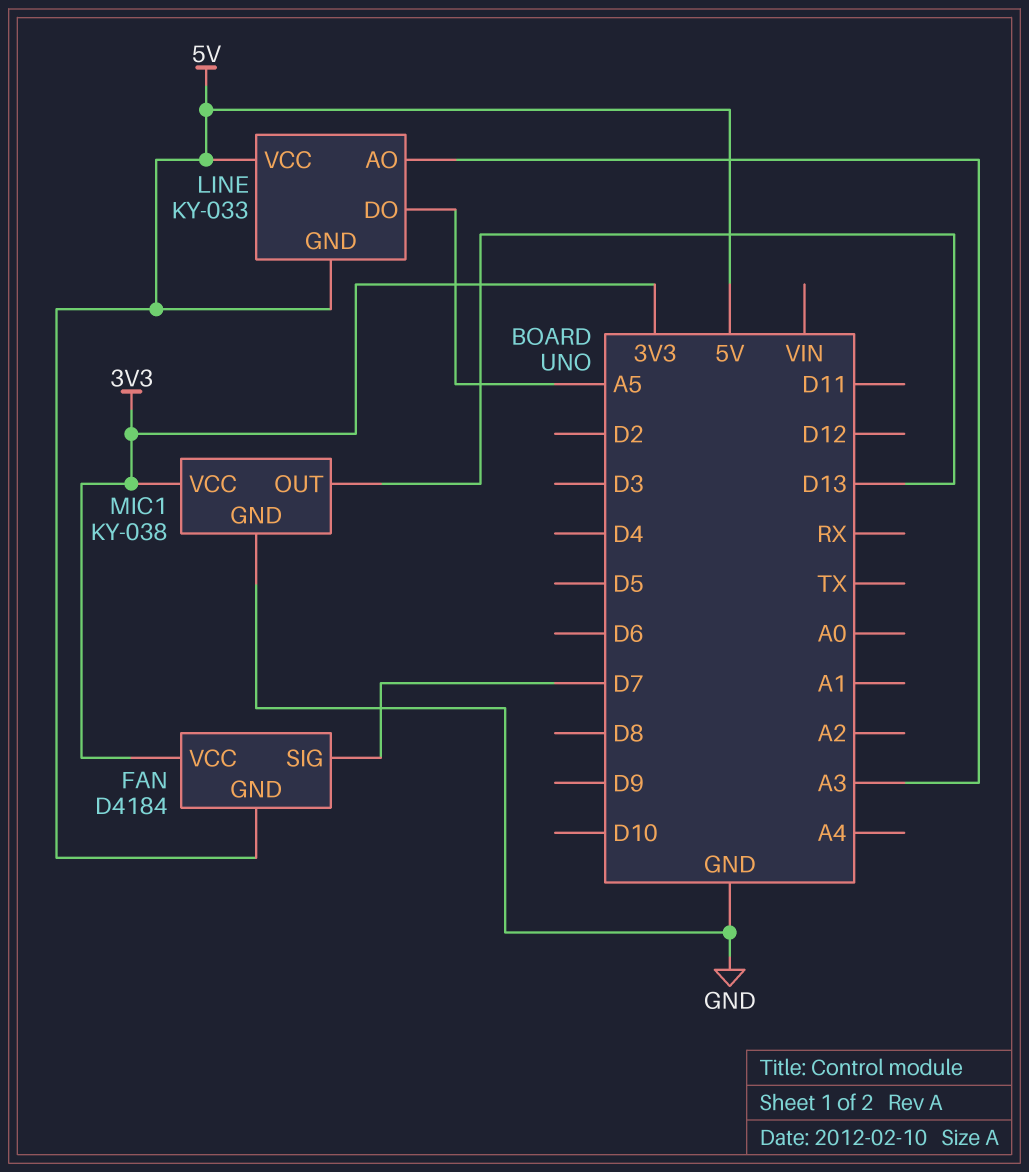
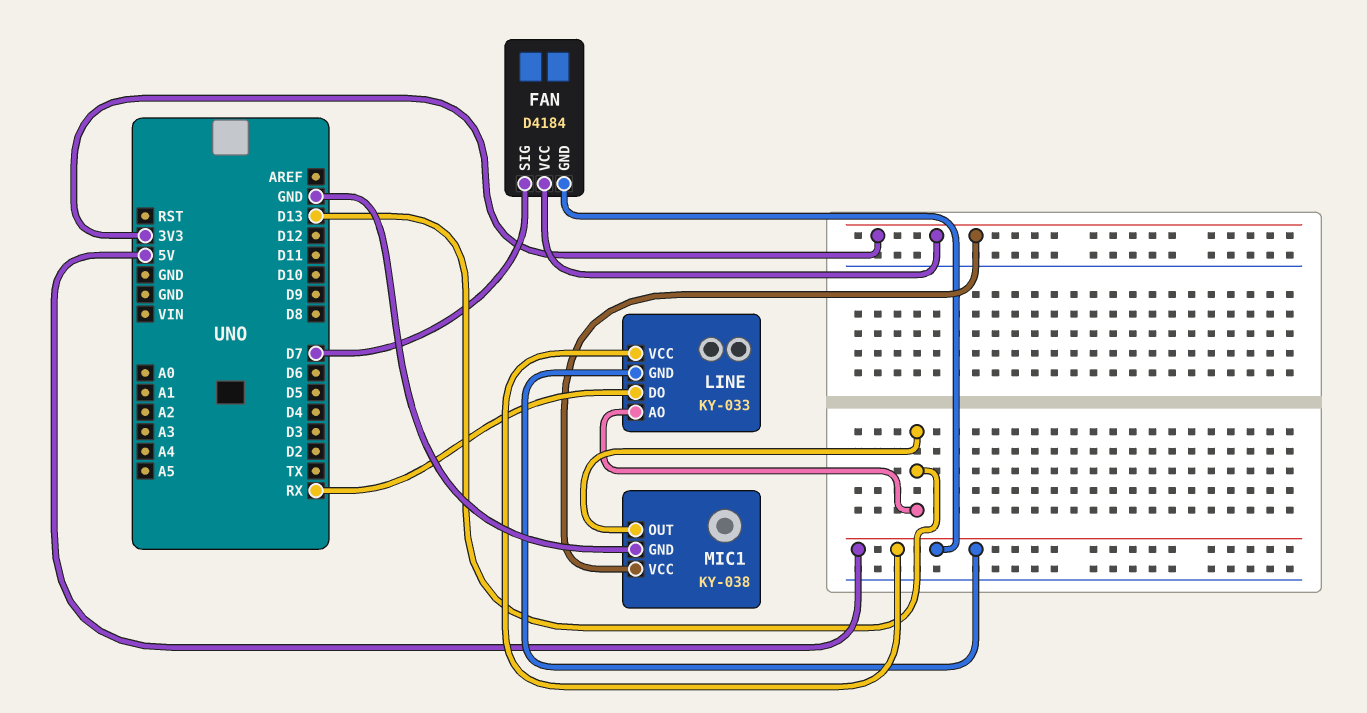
LINE pin AO: A3 -> D13
LINE pin DO: A5 -> RX

